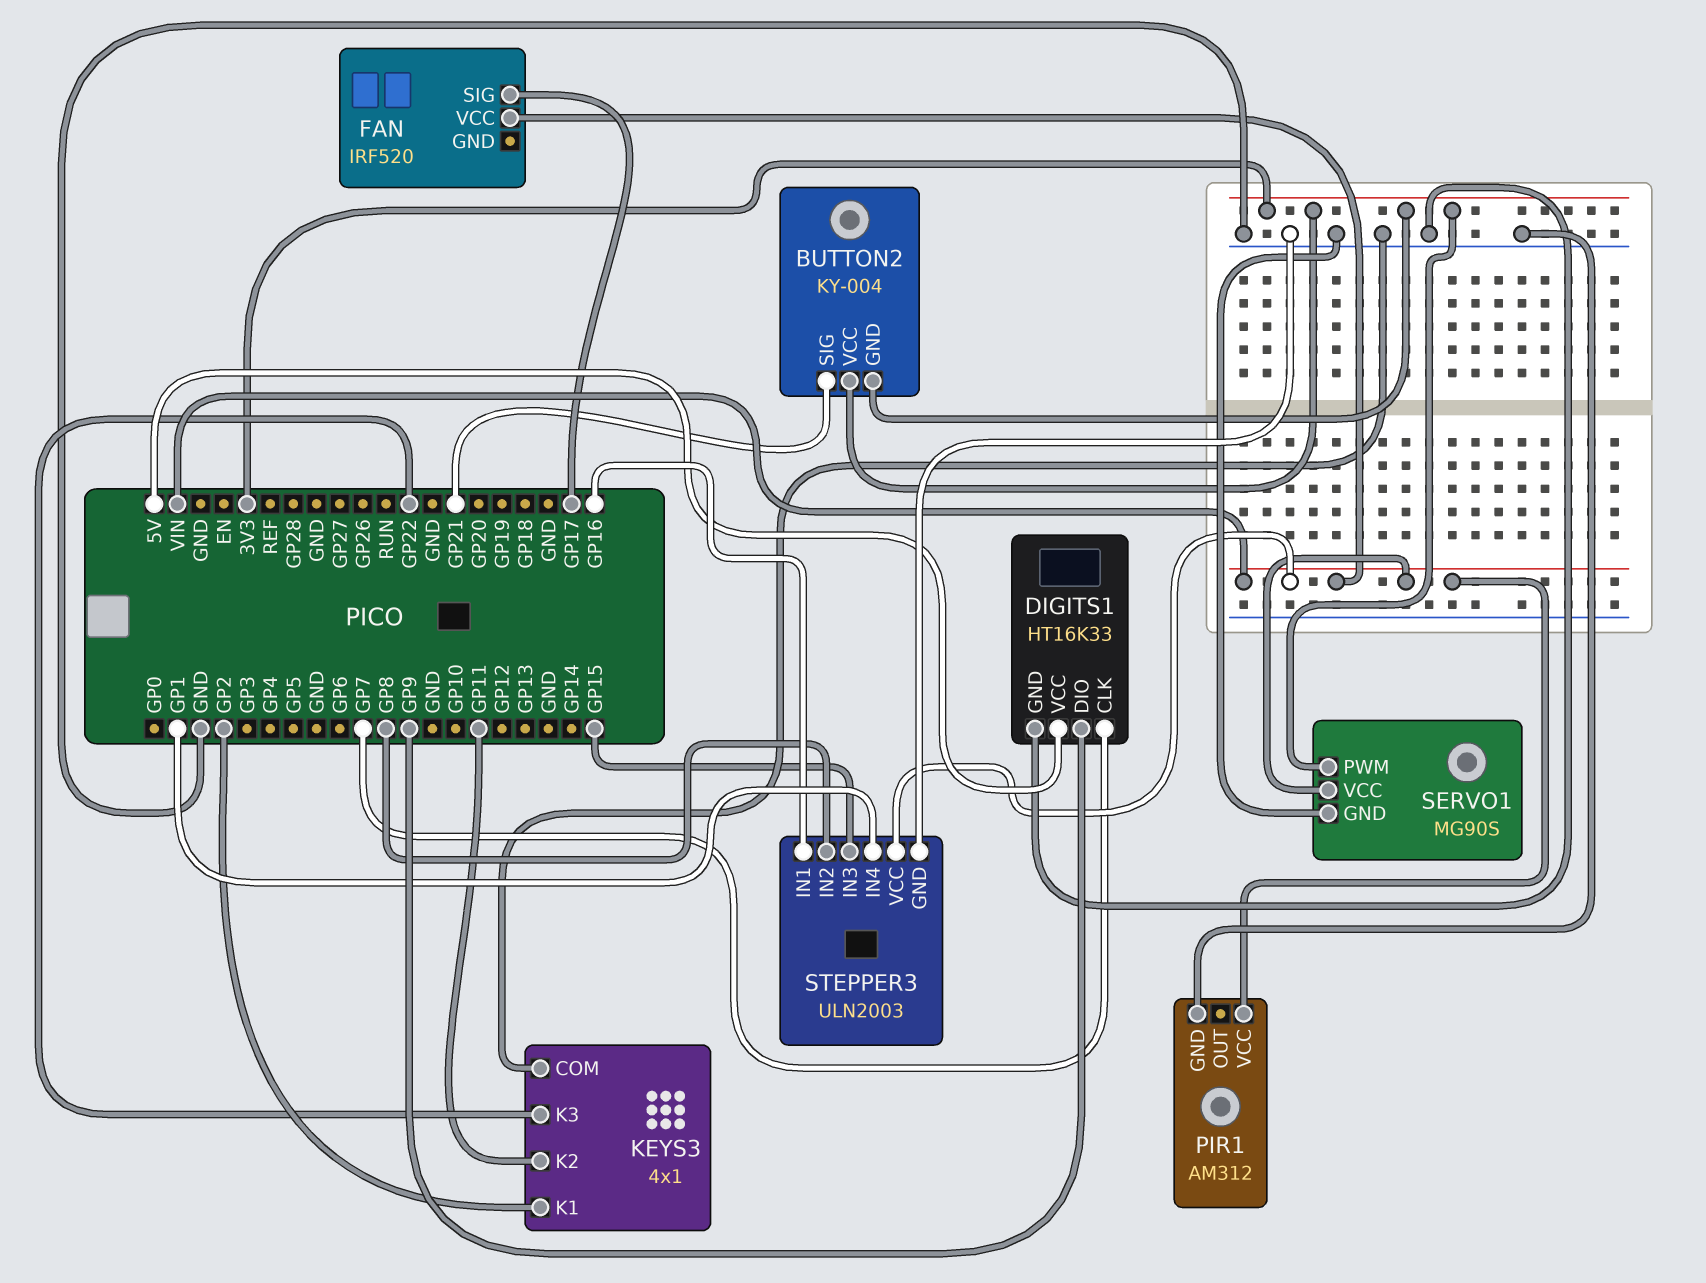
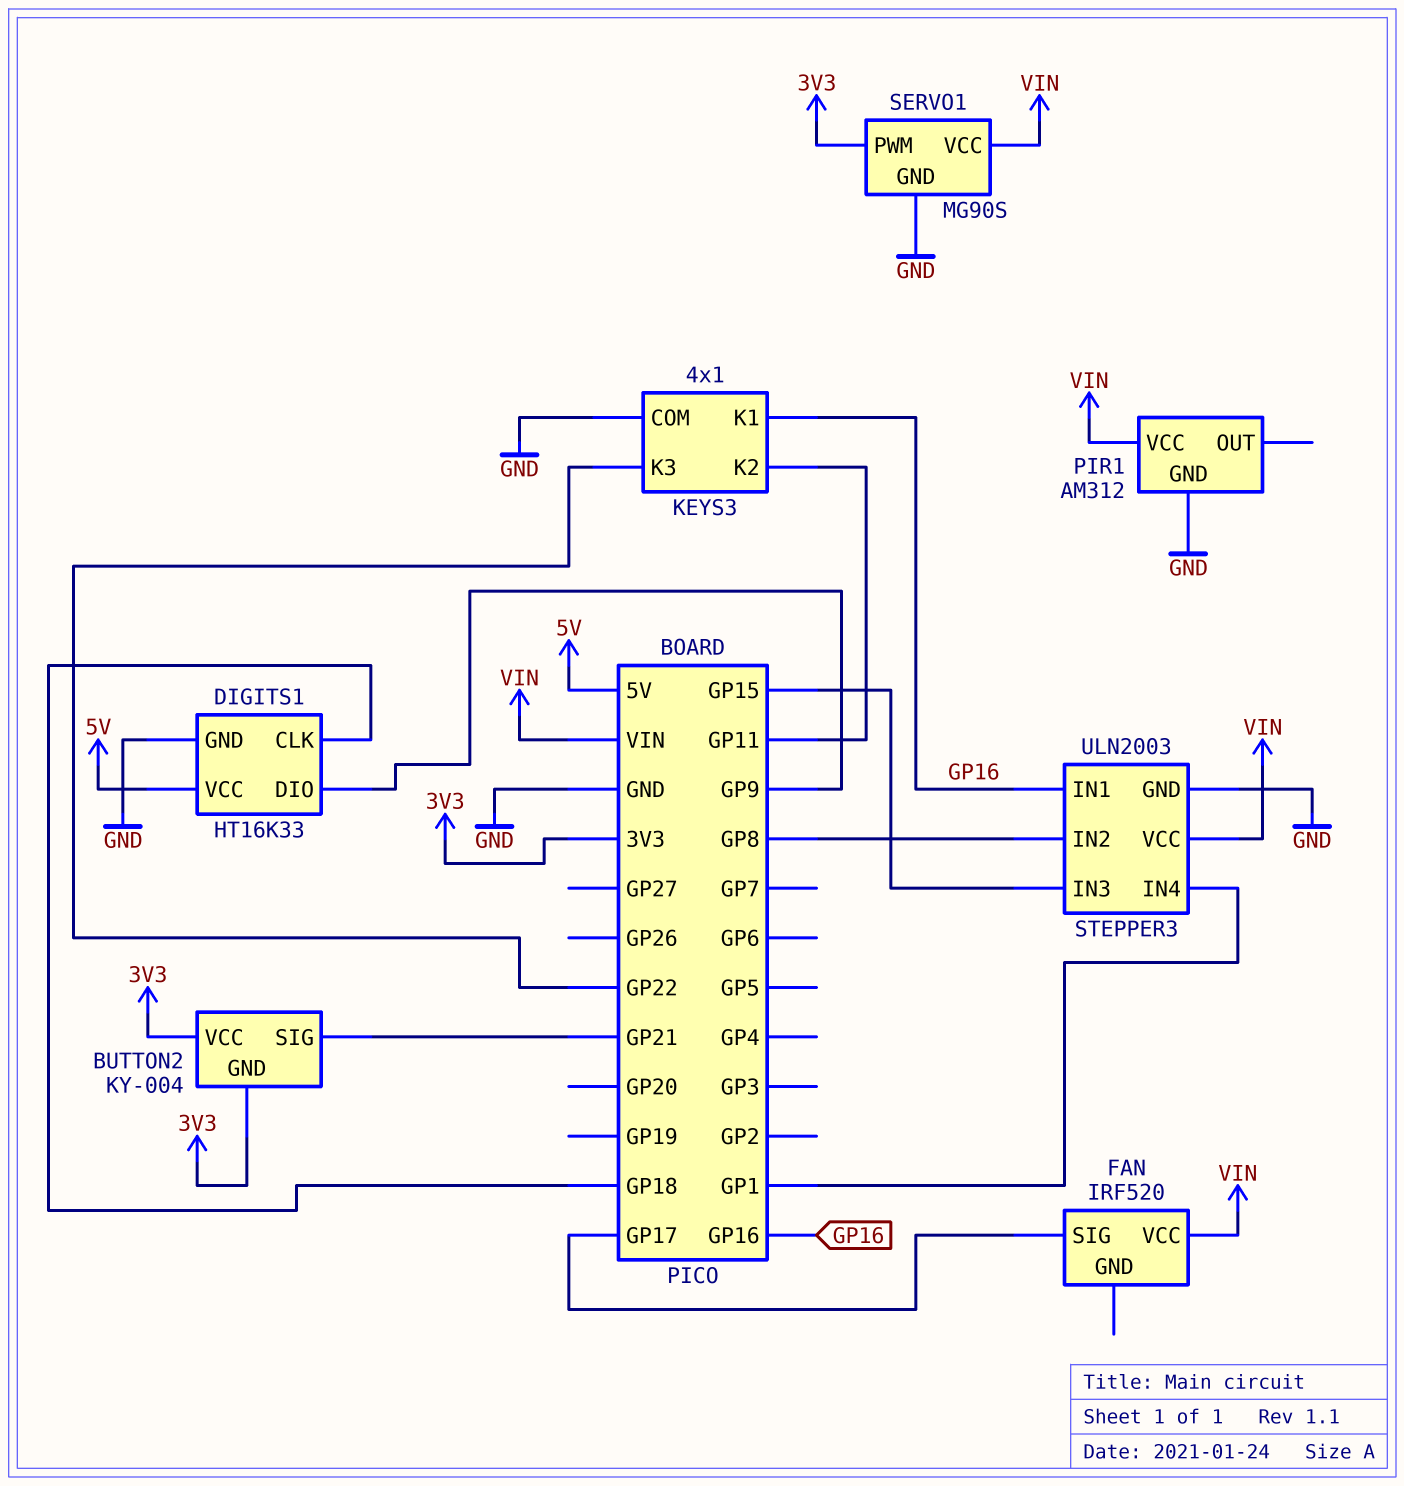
DIGITS1 pin CLK: GP7 -> GP18
KEYS3 pin K1: GP2 -> GP16

